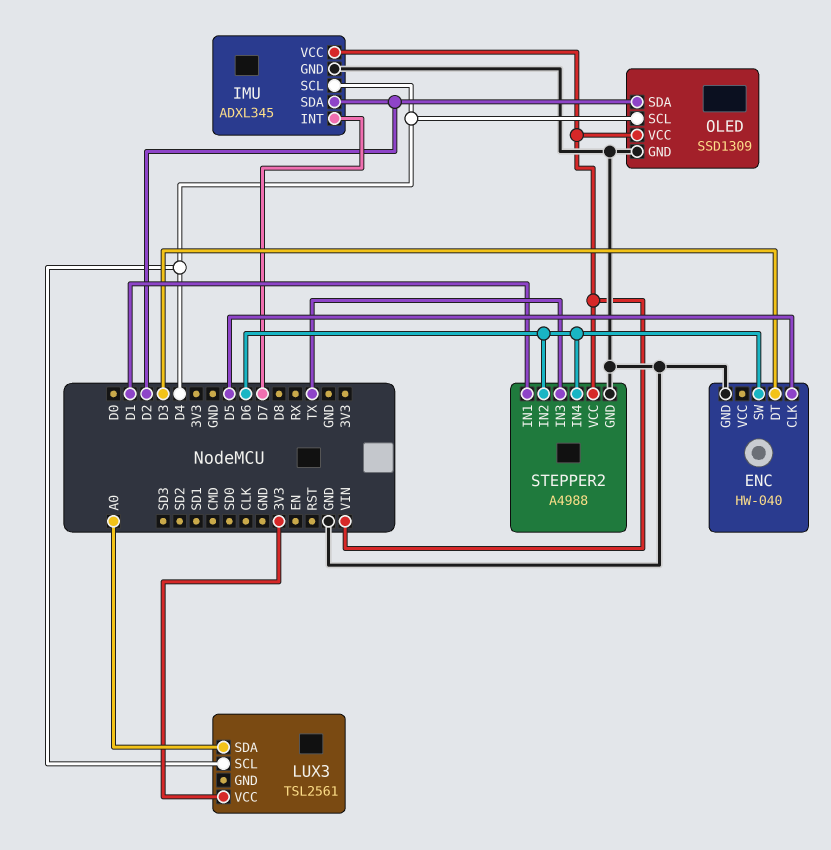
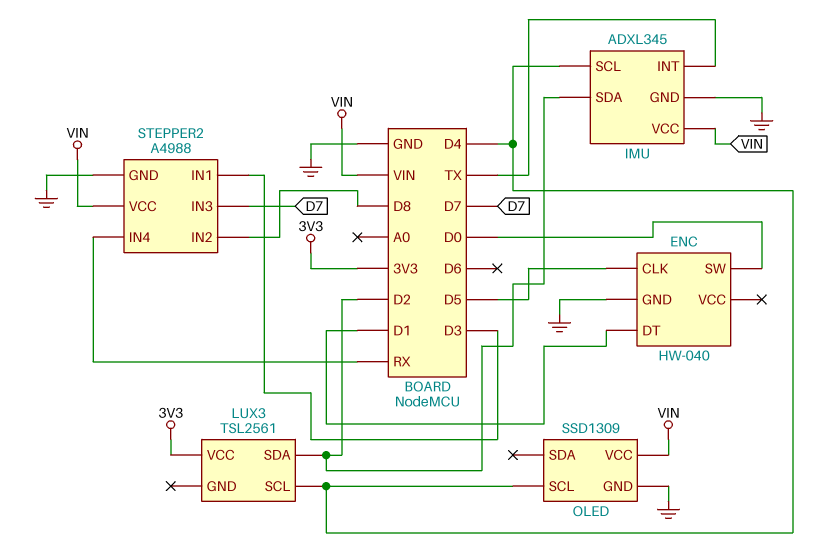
ENC pin DT: D3 -> D1
ENC pin SW: D6 -> D0
IMU pin INT: D7 -> TX
LUX3 pin SDA: A0 -> D2
OLED pin SDA: D2 -> none
STEPPER2 pin IN1: D1 -> D3
STEPPER2 pin IN2: D6 -> D8
STEPPER2 pin IN3: TX -> D7
STEPPER2 pin IN4: D6 -> RX

